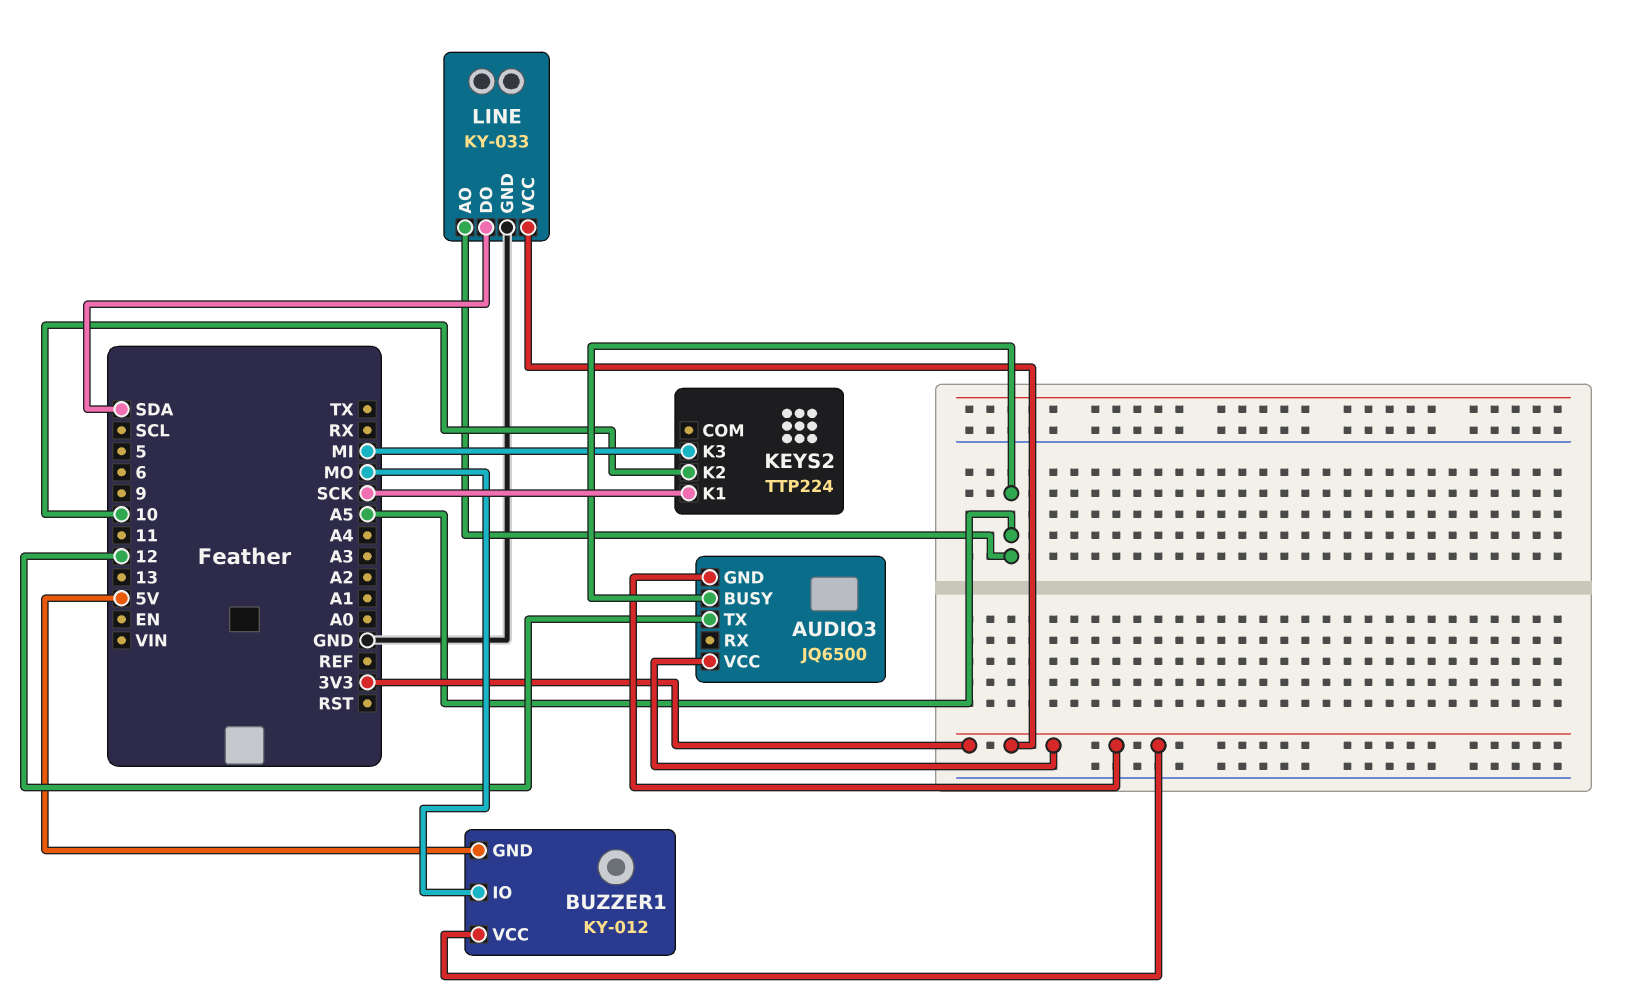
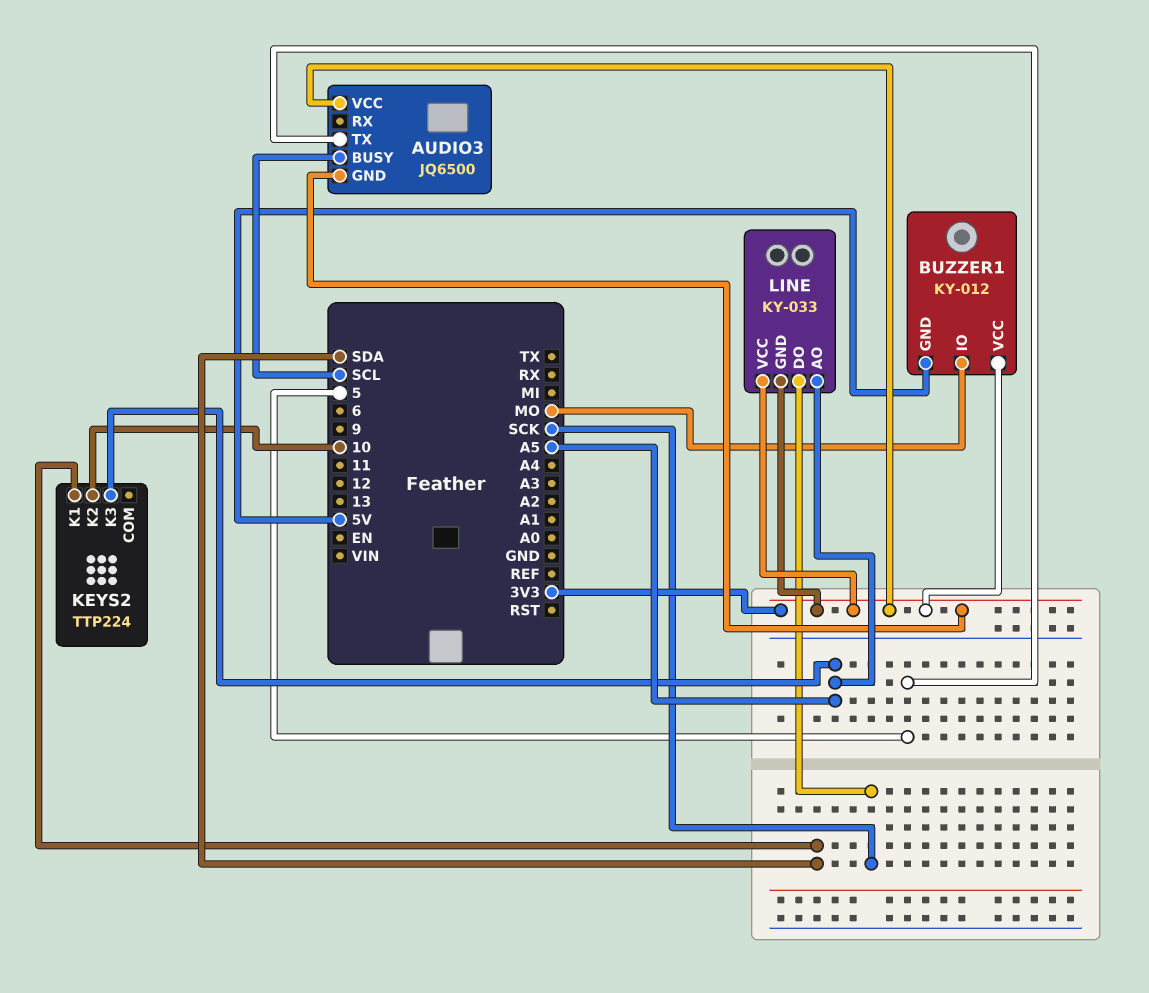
AUDIO3 pin BUSY: A5 -> SCL
AUDIO3 pin TX: 12 -> 5
KEYS2 pin K1: SCK -> SDA
KEYS2 pin K3: MI -> A5
LINE pin DO: SDA -> SCK
LINE pin GND: GND -> 3V3

